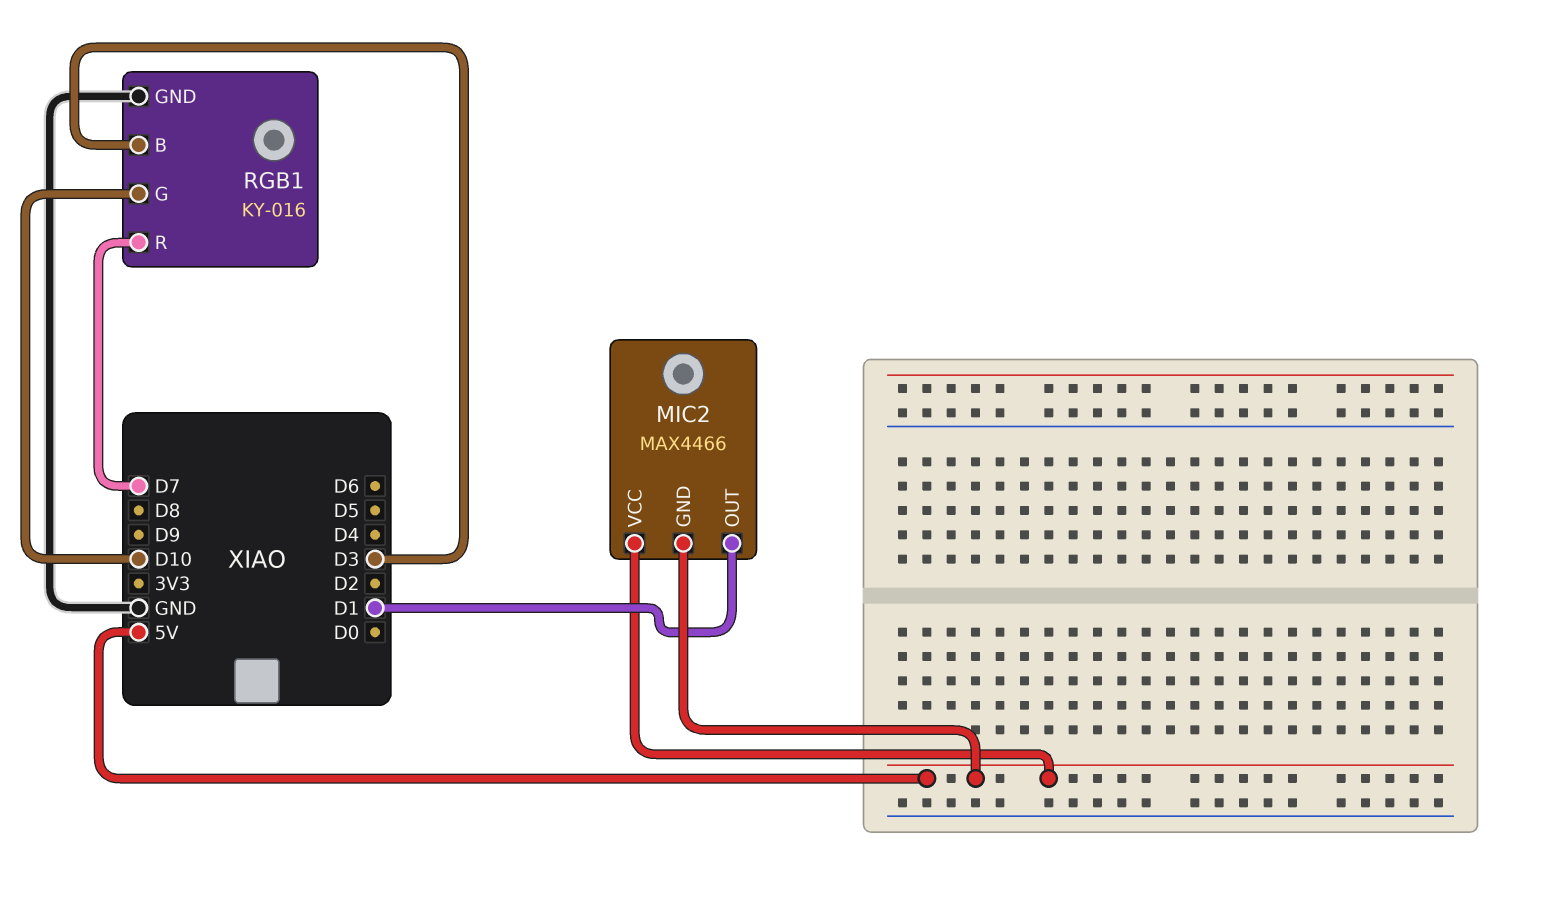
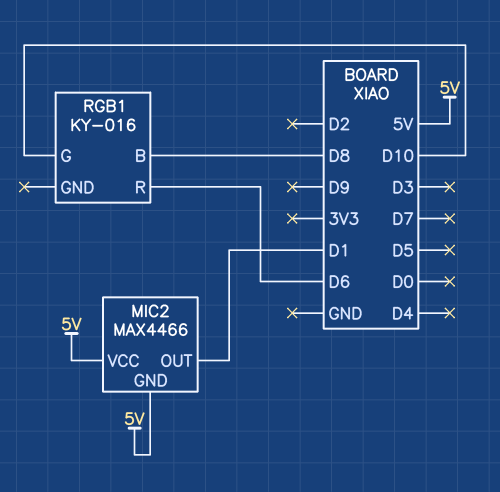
RGB1 pin B: D3 -> D8
RGB1 pin GND: GND -> none
RGB1 pin R: D7 -> D6

